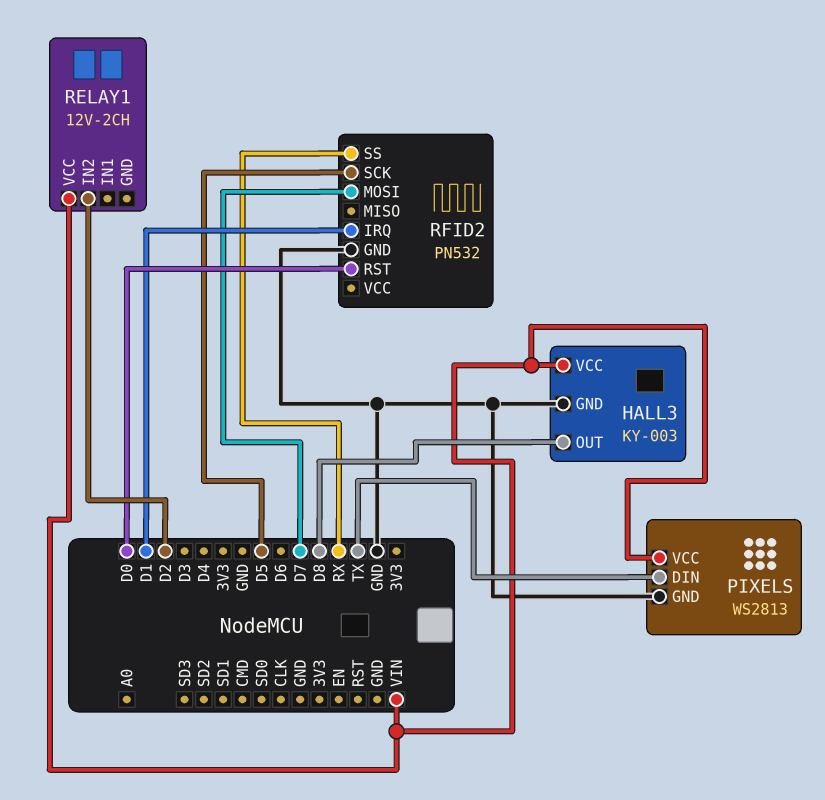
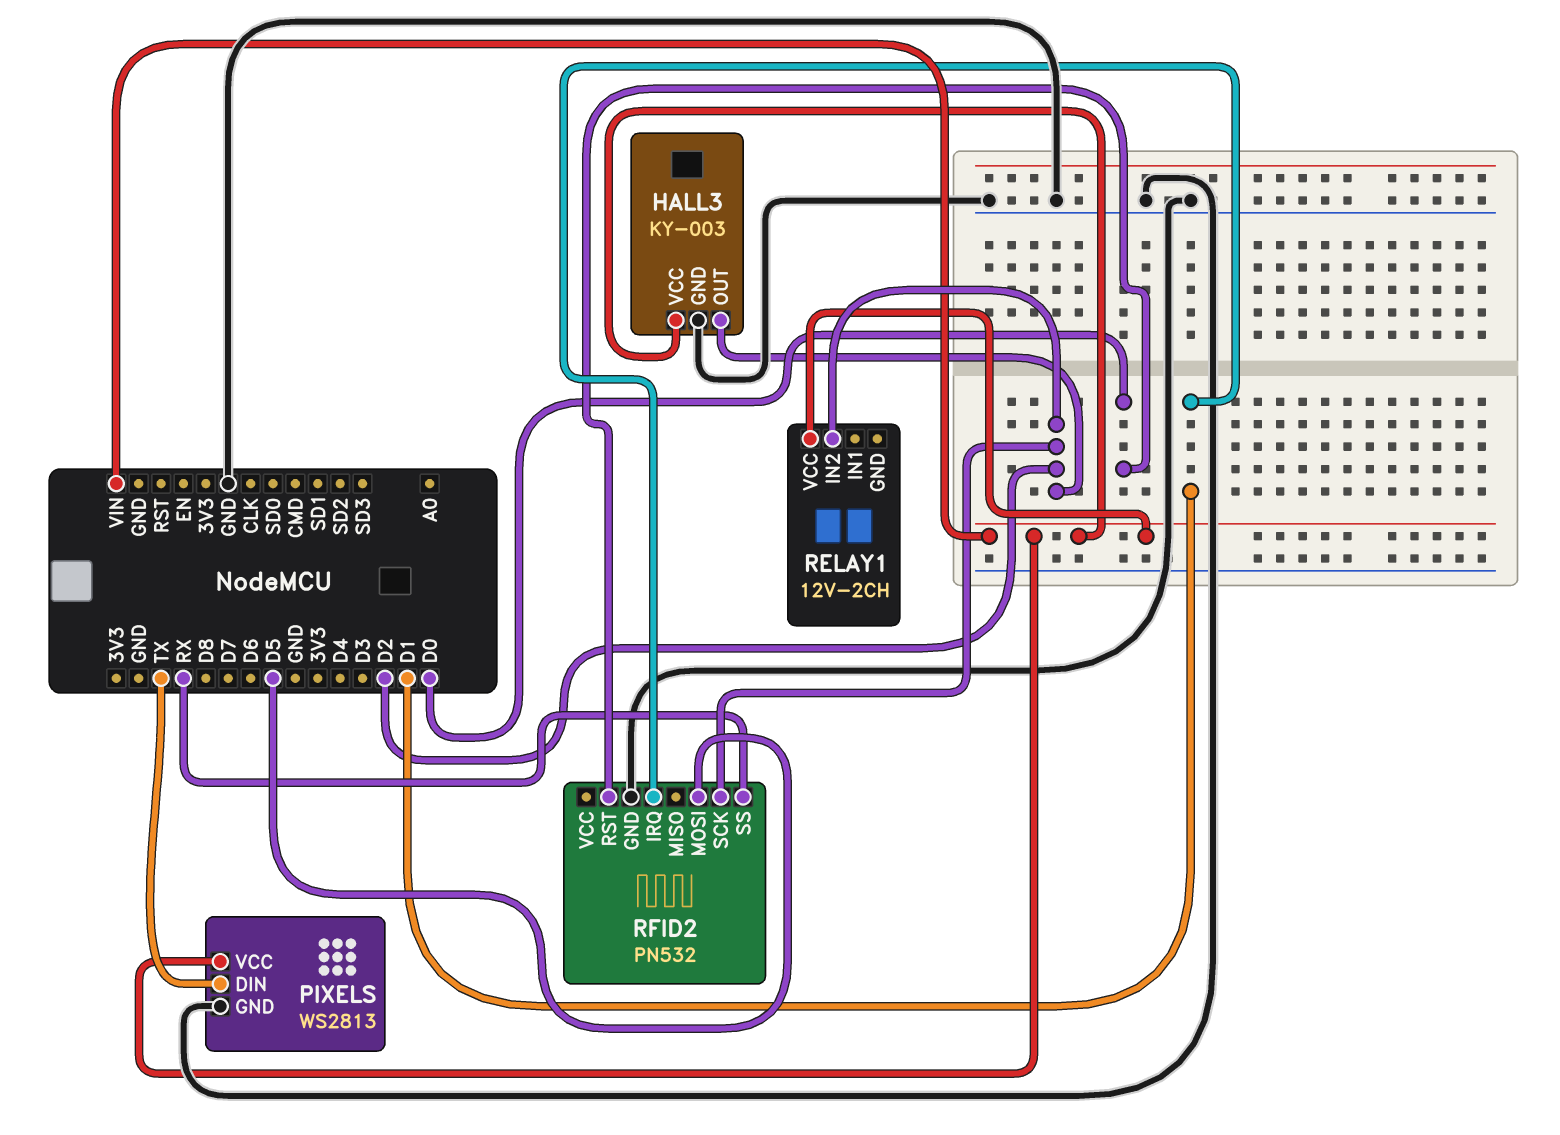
HALL3 pin OUT: D8 -> D2
RFID2 pin MOSI: D7 -> D5
RFID2 pin SCK: D5 -> D2

